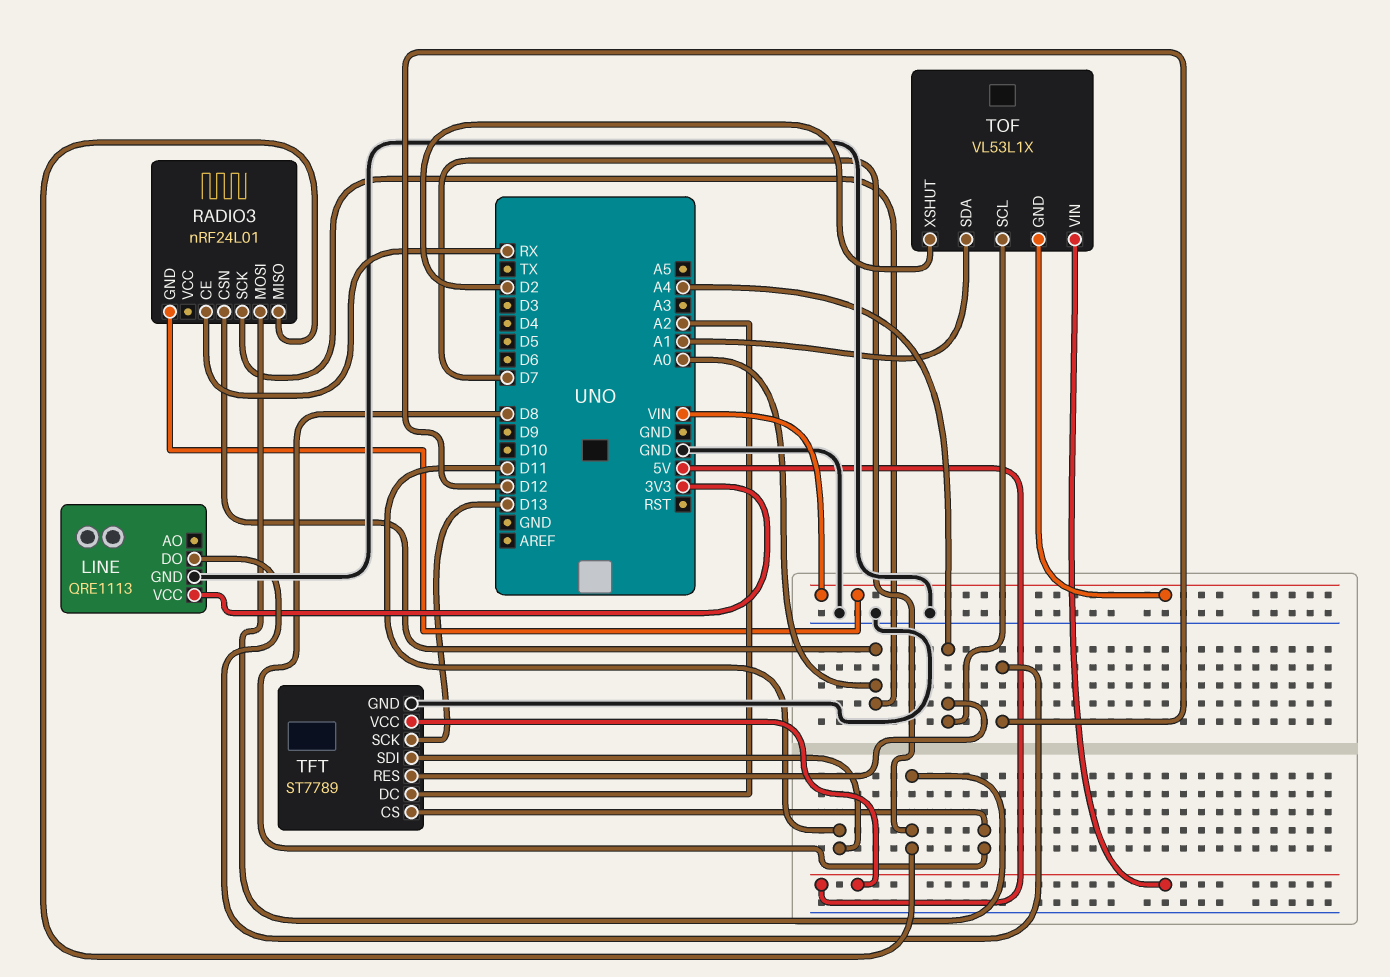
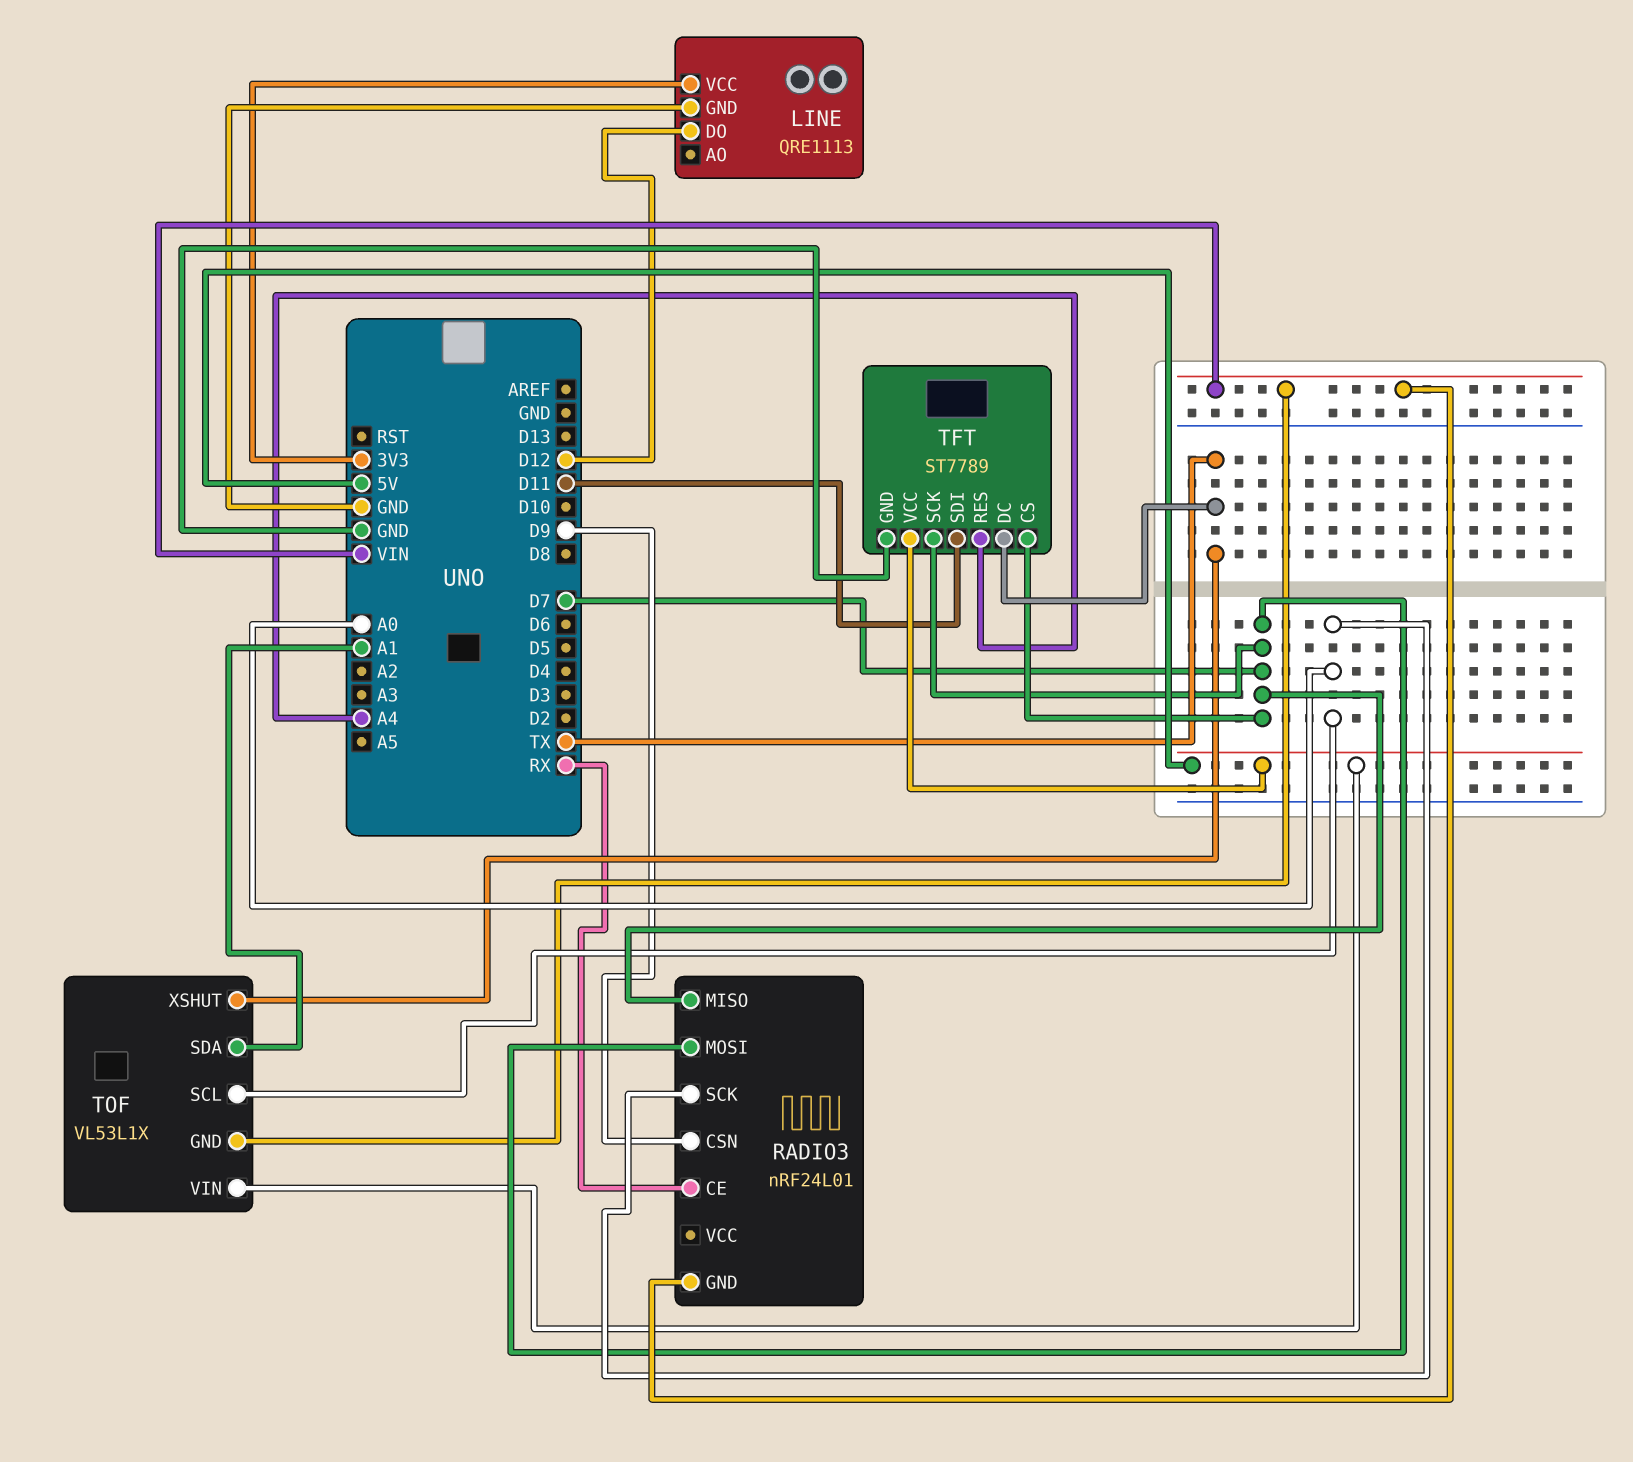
RADIO3 pin CSN: A0 -> D9
TFT pin CS: D8 -> D7
TFT pin DC: A2 -> TX
TFT pin SCK: D13 -> D7
TOF pin SCL: A4 -> A0
TOF pin XSHUT: D2 -> TX

